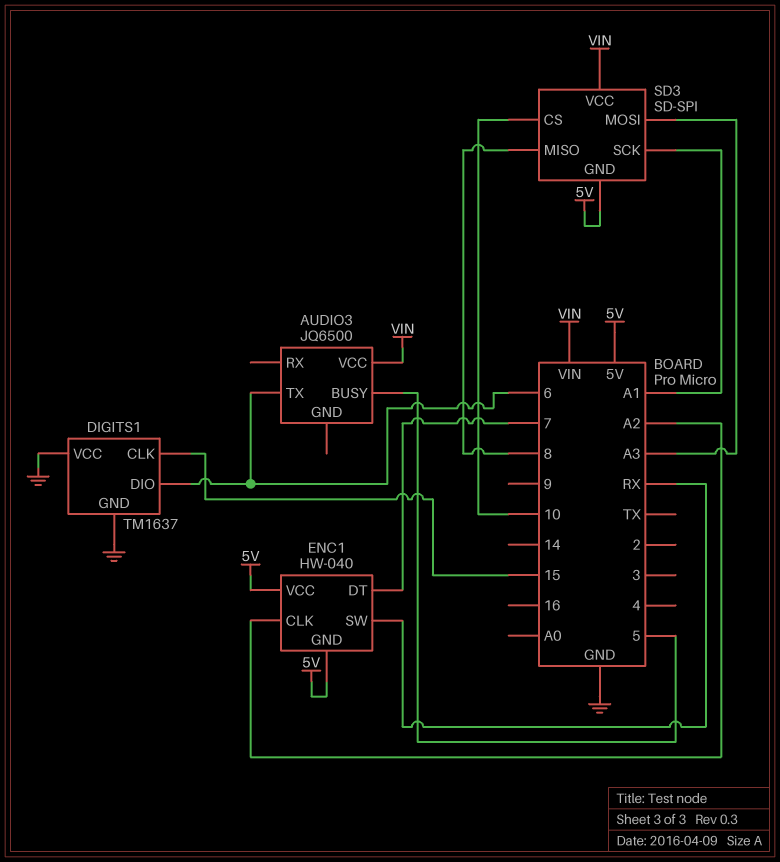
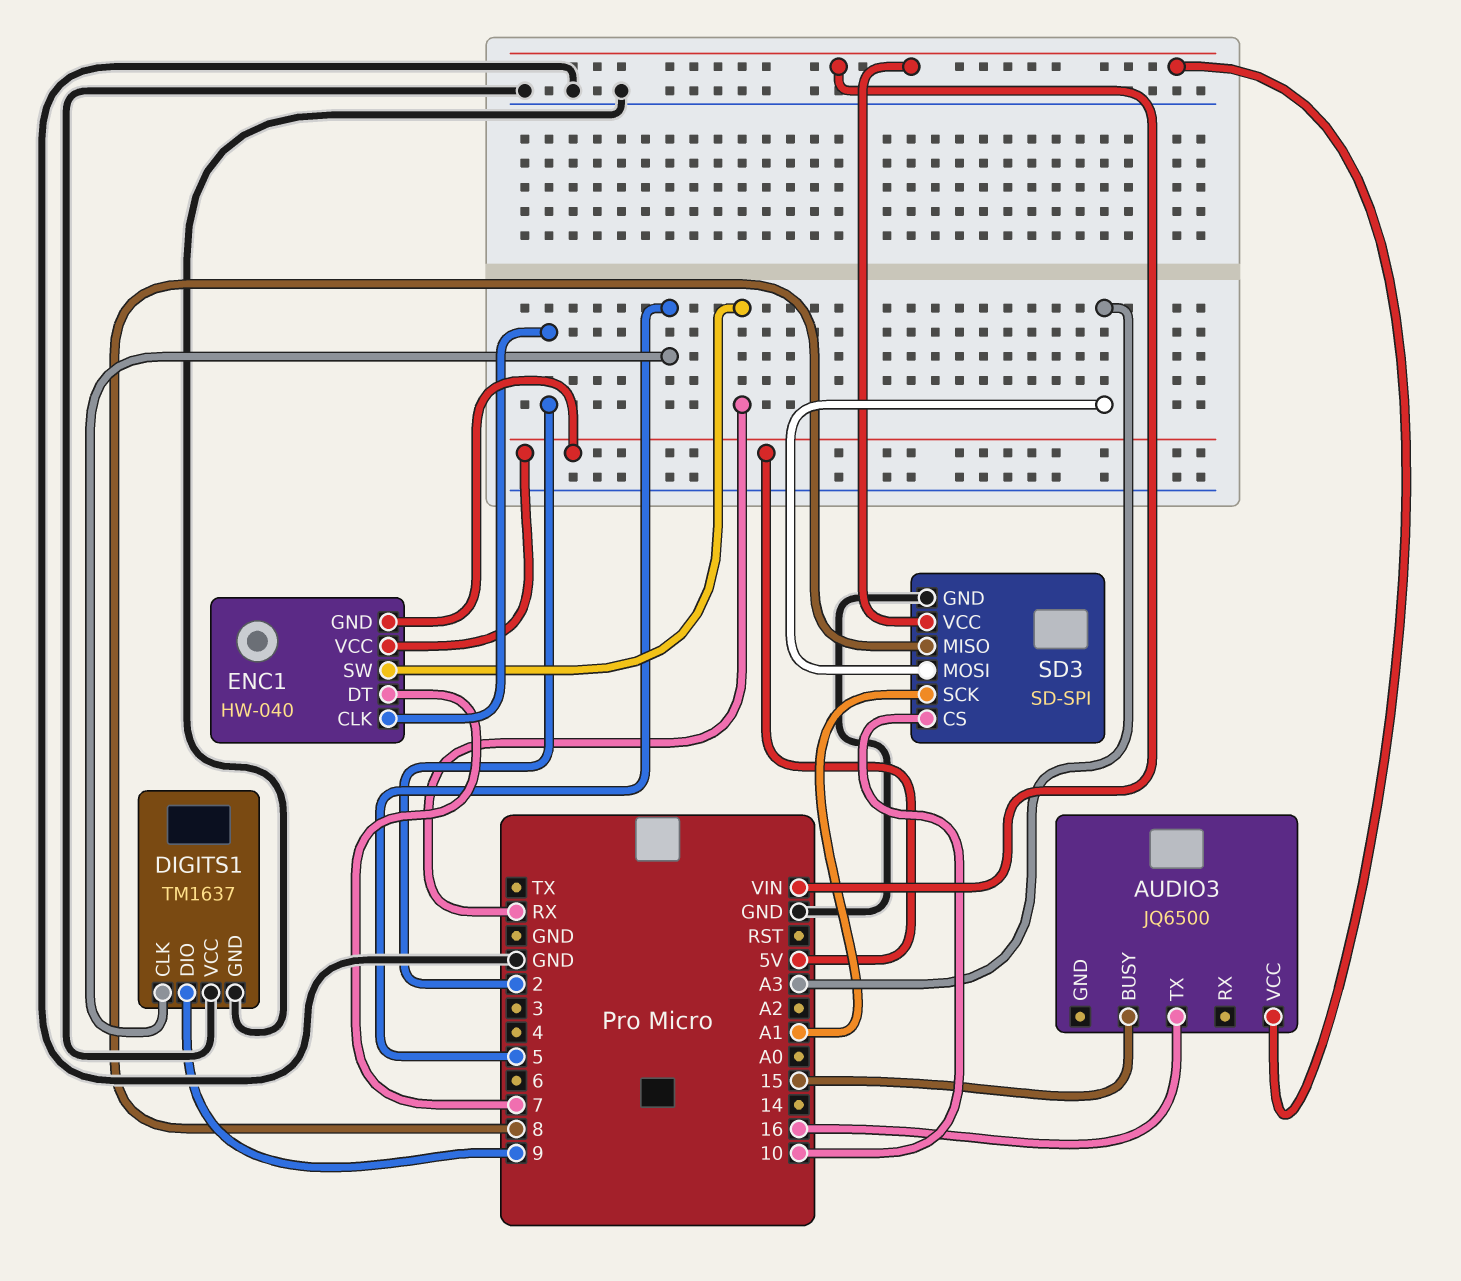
AUDIO3 pin BUSY: 5 -> 15
AUDIO3 pin TX: 6 -> 16
DIGITS1 pin CLK: 15 -> 5
DIGITS1 pin DIO: 6 -> 9
ENC1 pin CLK: A2 -> 2
SD3 pin GND: 5V -> GND

